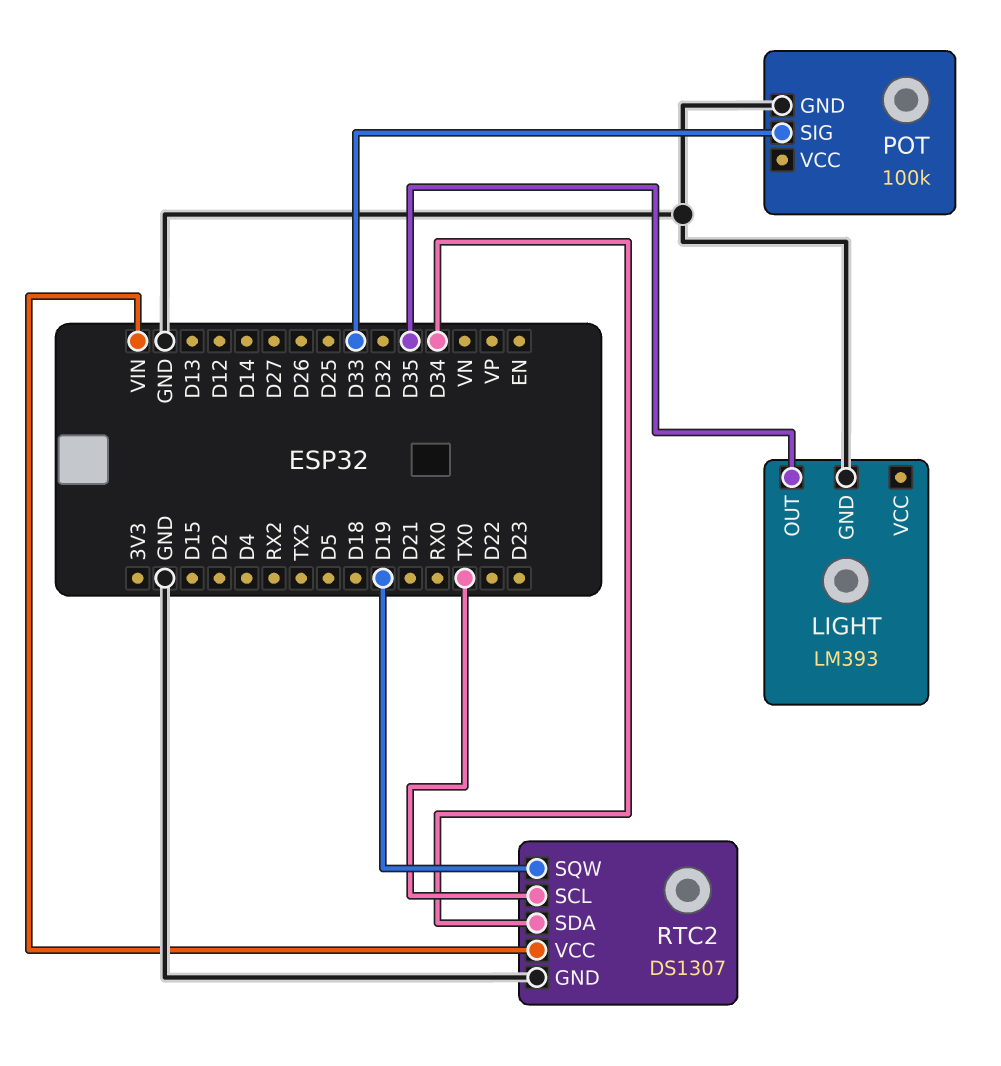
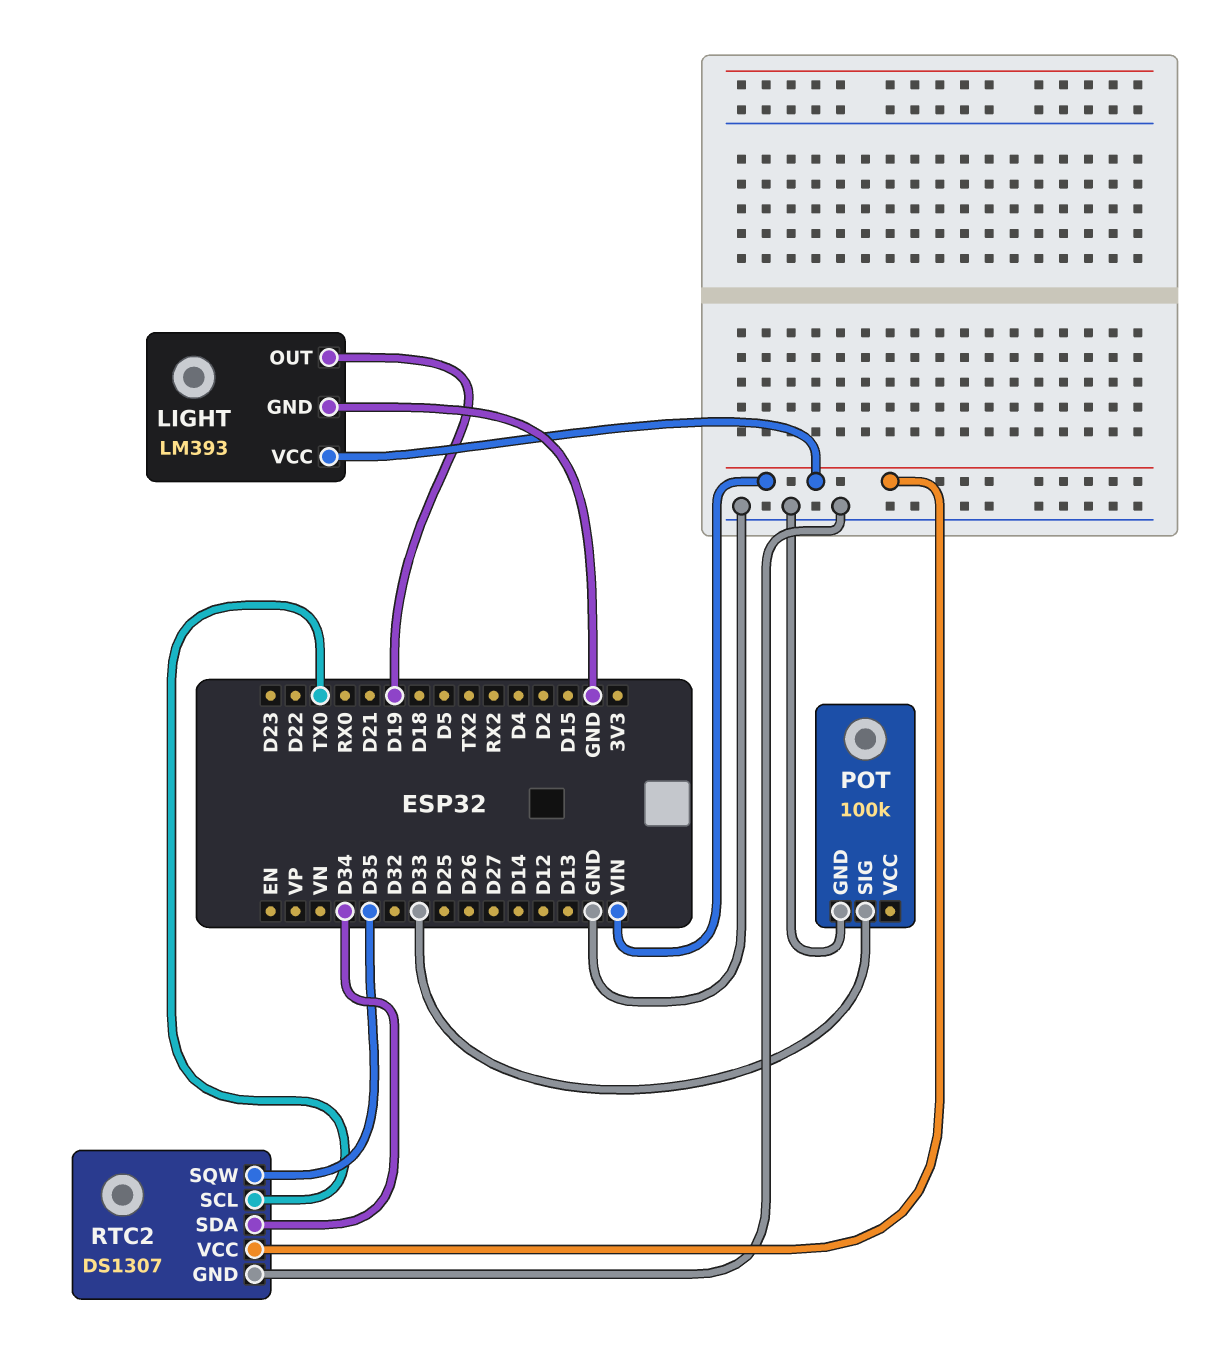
LIGHT pin OUT: D35 -> D19
LIGHT pin VCC: none -> VIN
RTC2 pin SQW: D19 -> D35

